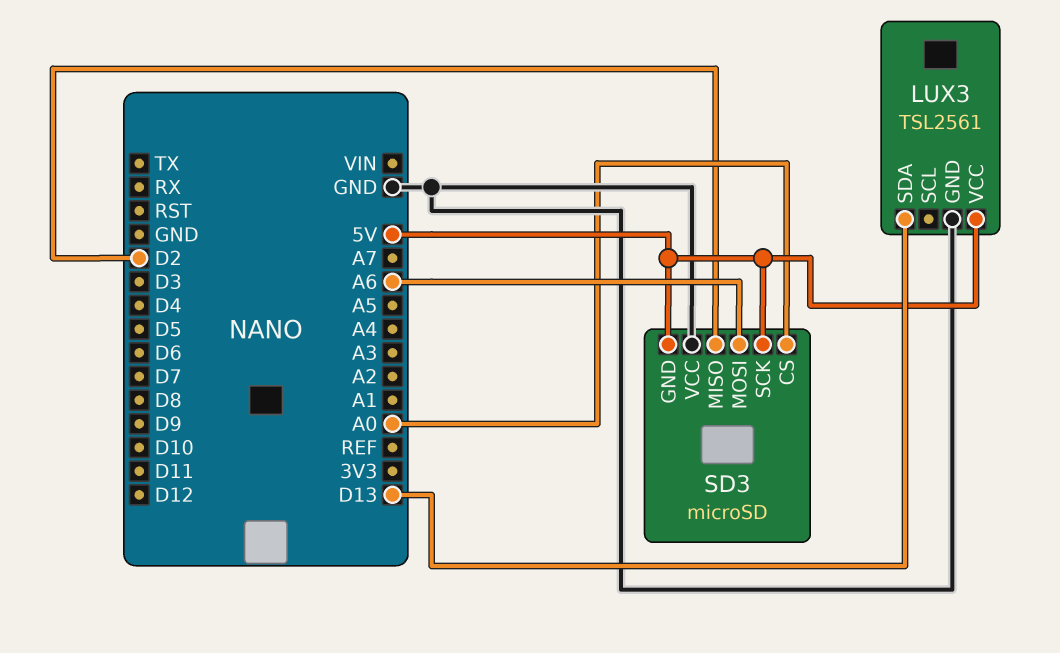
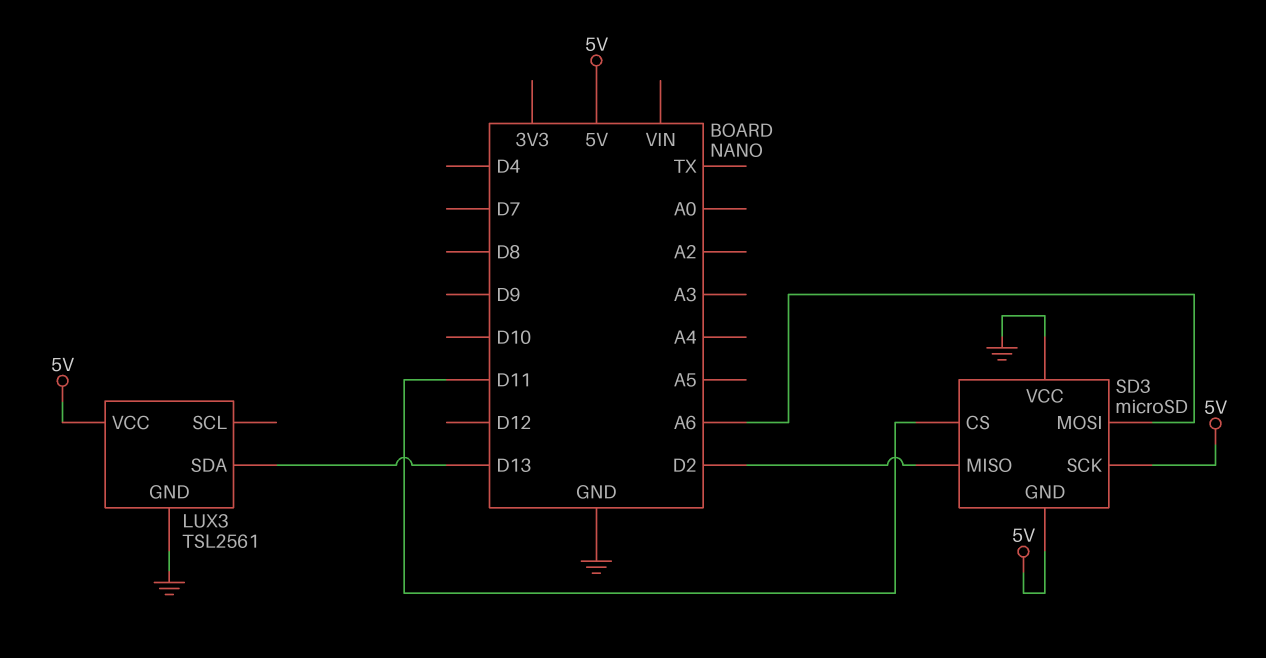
SD3 pin CS: A0 -> D11

